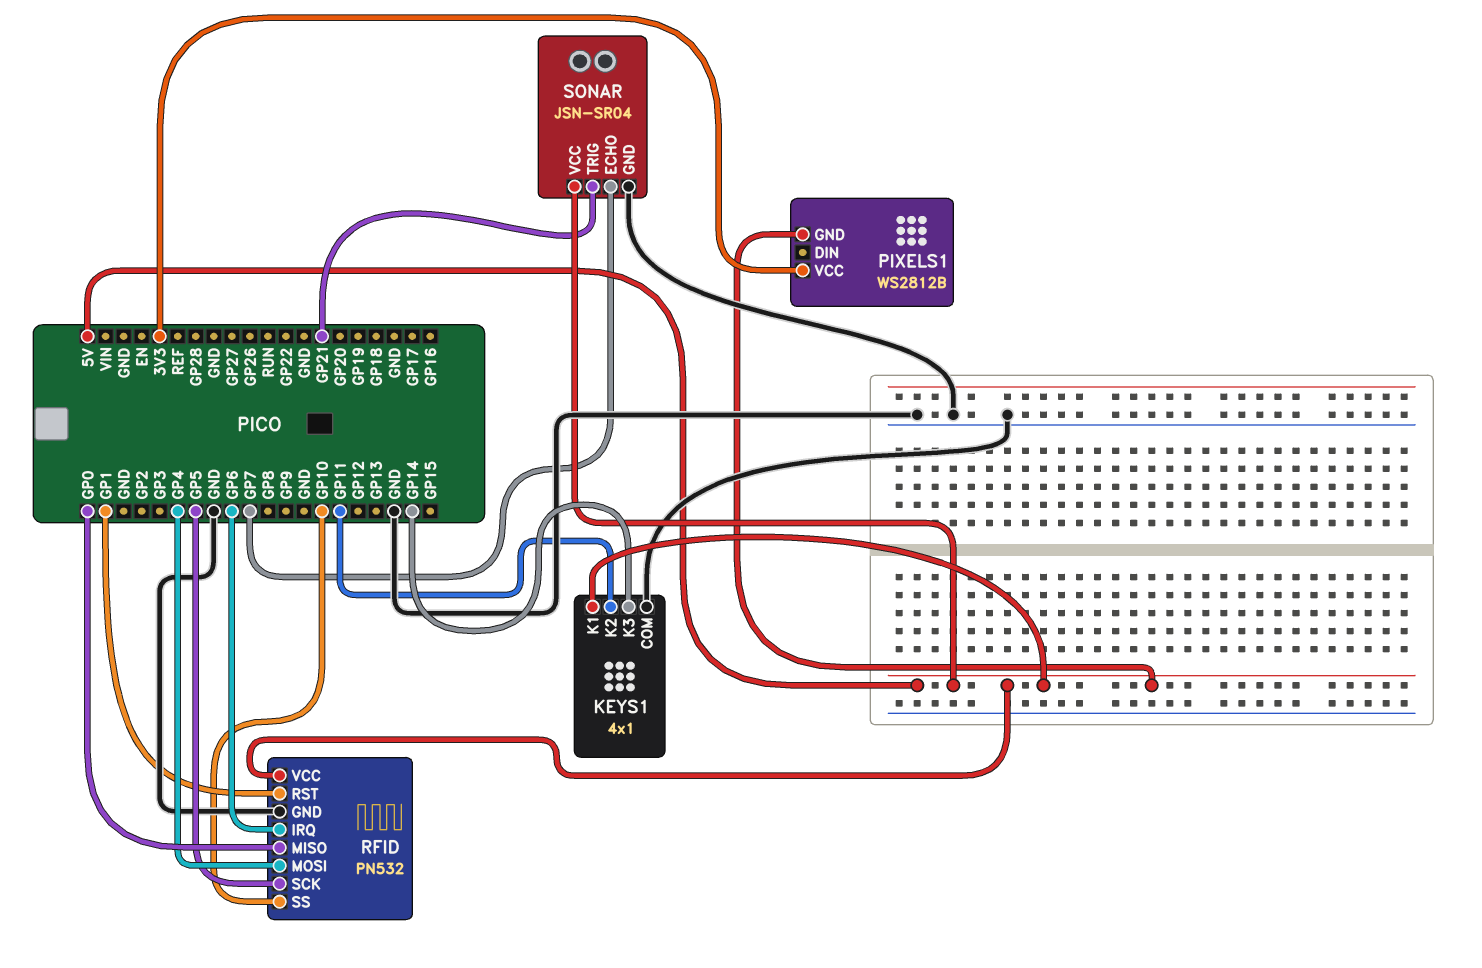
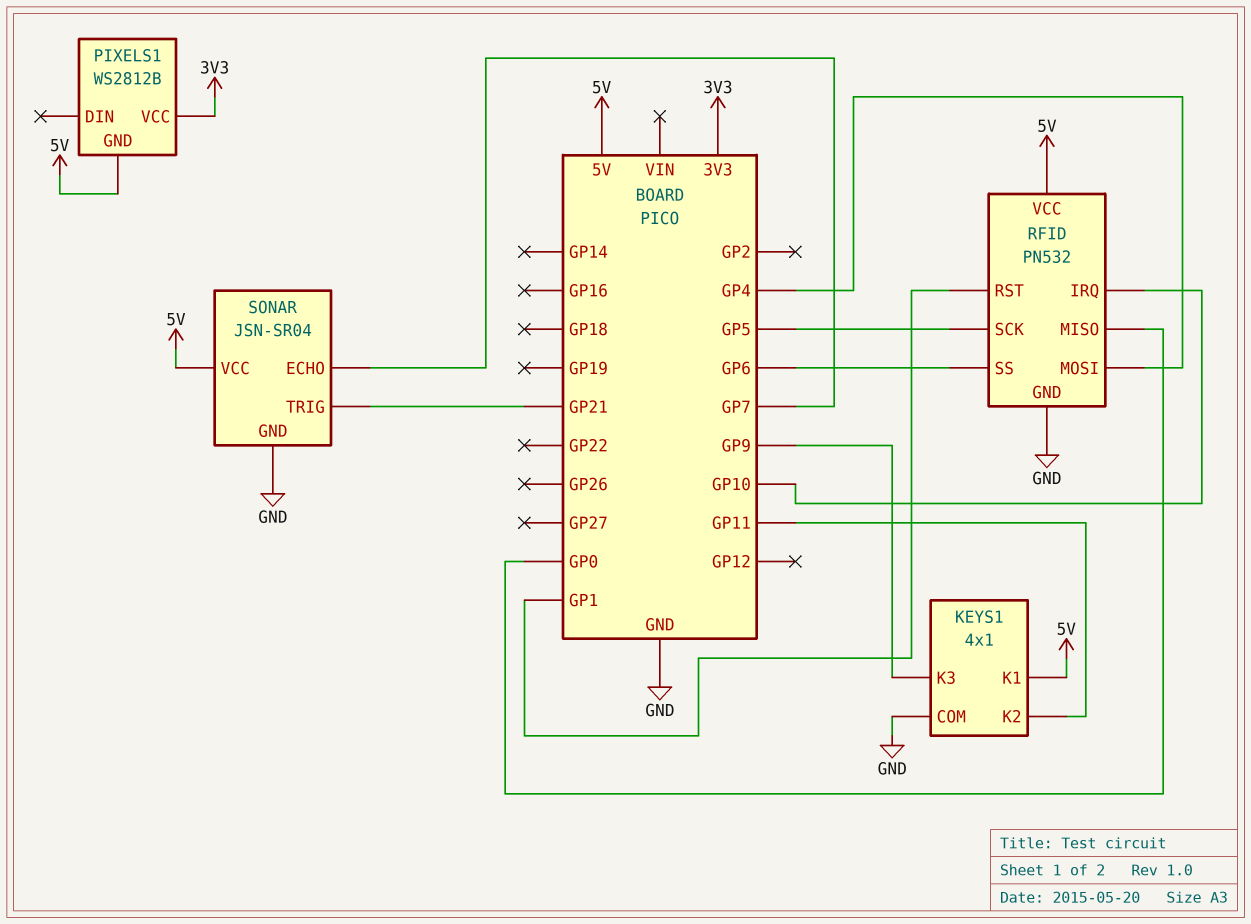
KEYS1 pin K3: GP14 -> GP9
RFID pin IRQ: GP6 -> GP10
RFID pin SS: GP10 -> GP6

